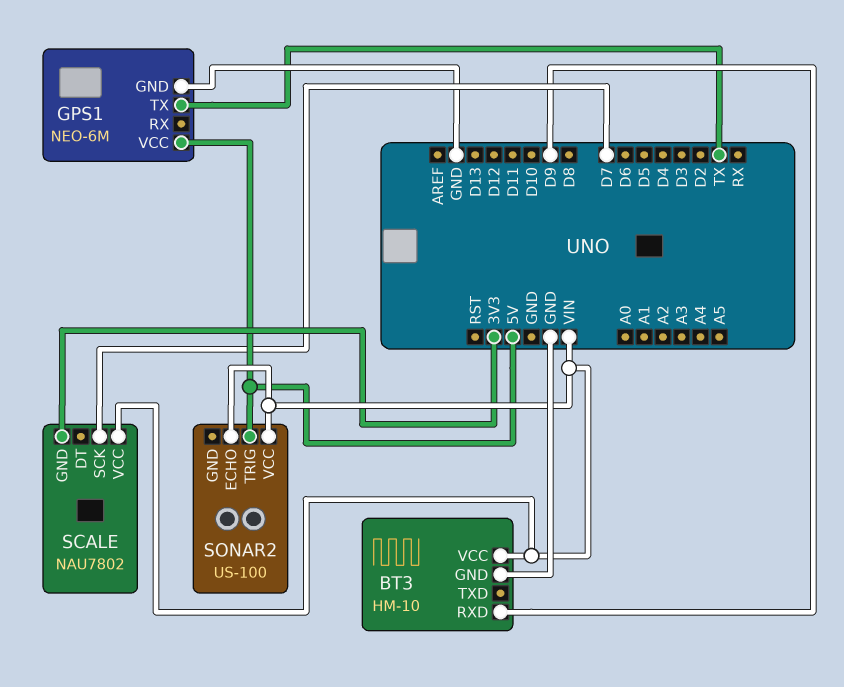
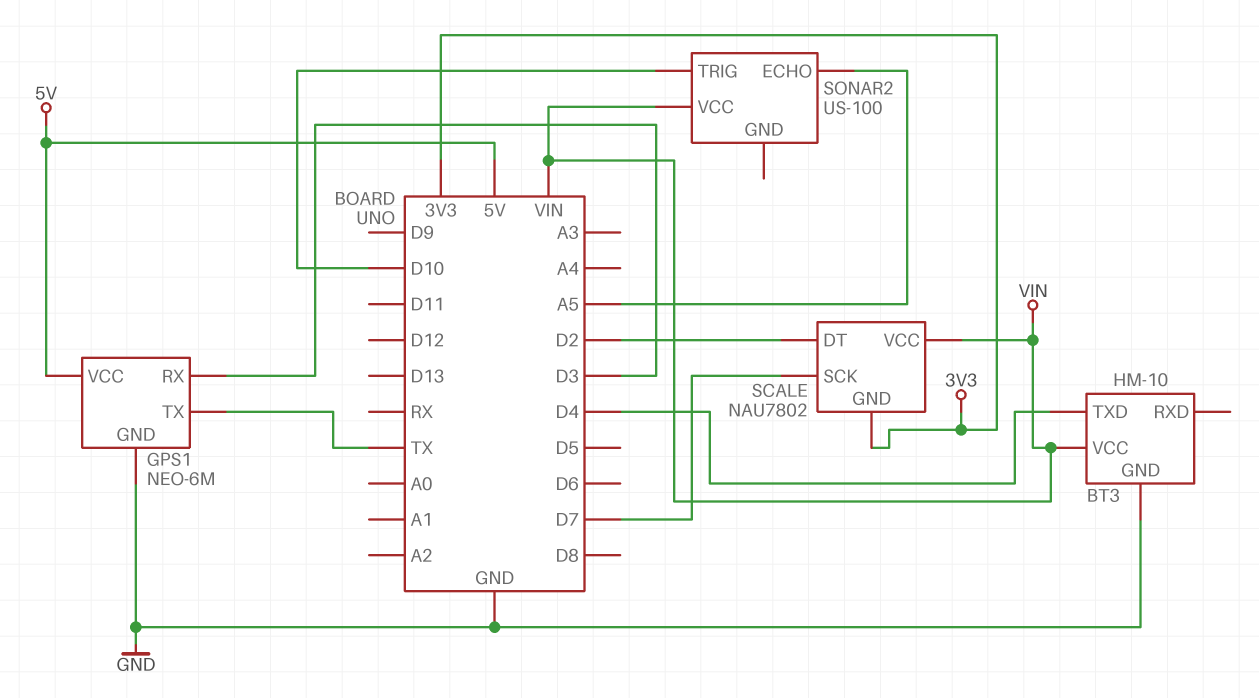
BT3 pin RXD: D9 -> none
BT3 pin TXD: none -> D4
GPS1 pin RX: none -> D3
SCALE pin DT: none -> D2
SONAR2 pin ECHO: VIN -> A5
SONAR2 pin TRIG: 5V -> D10

